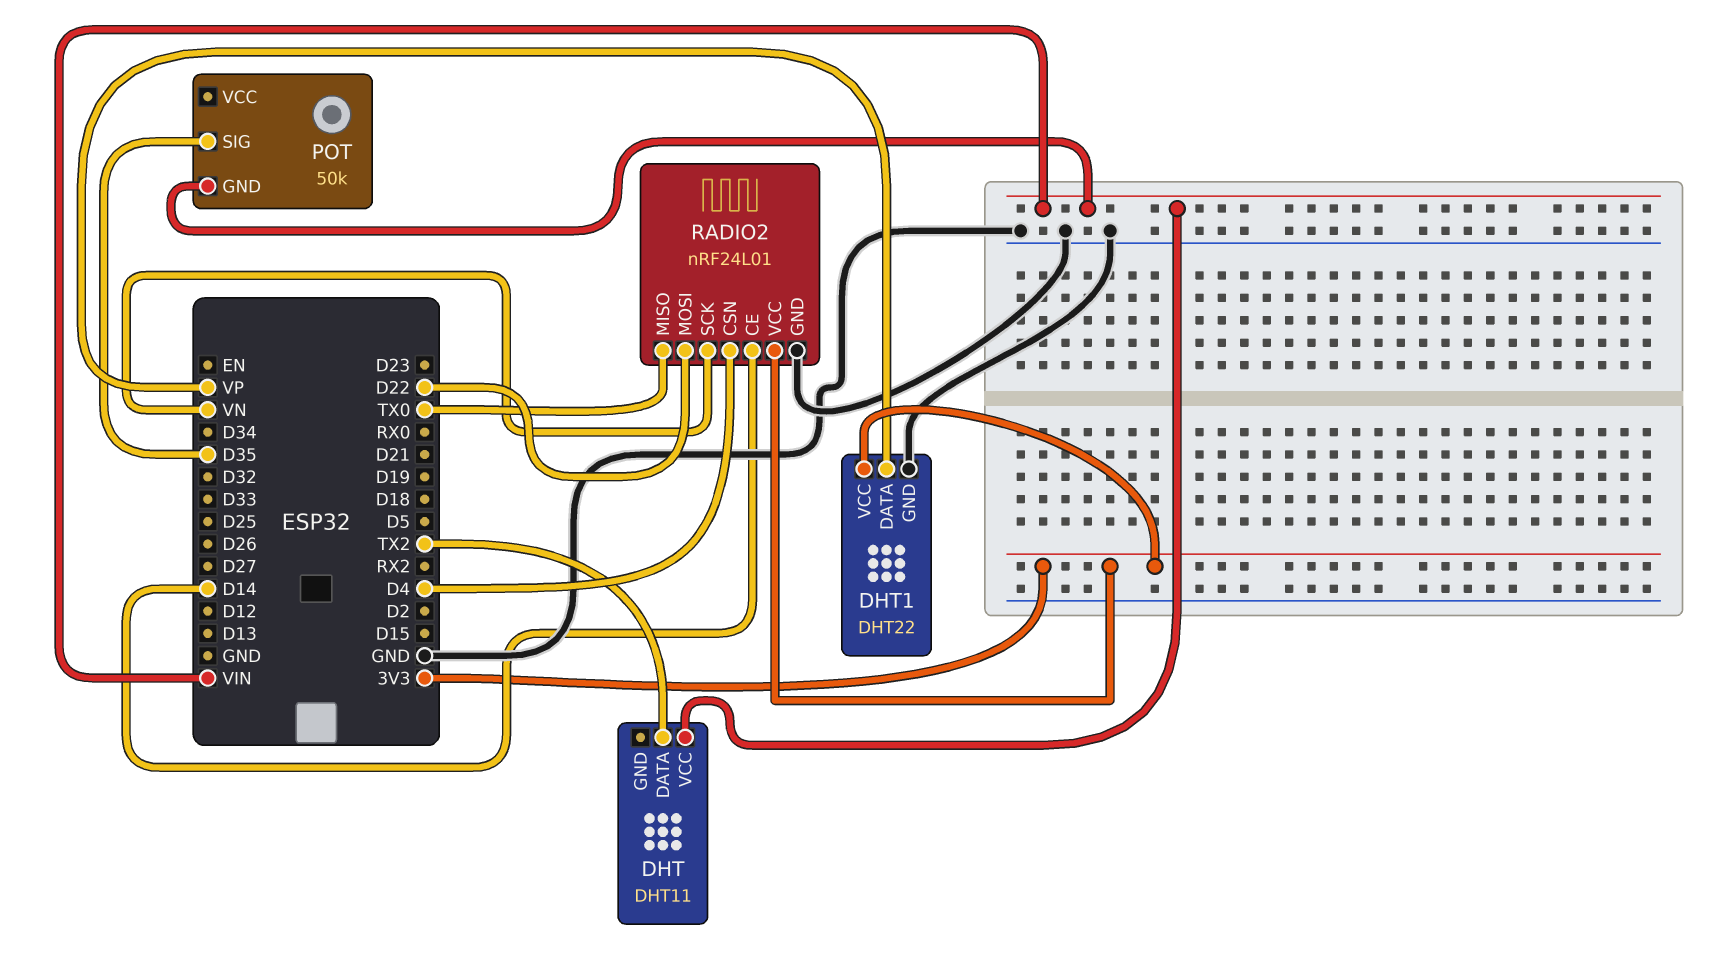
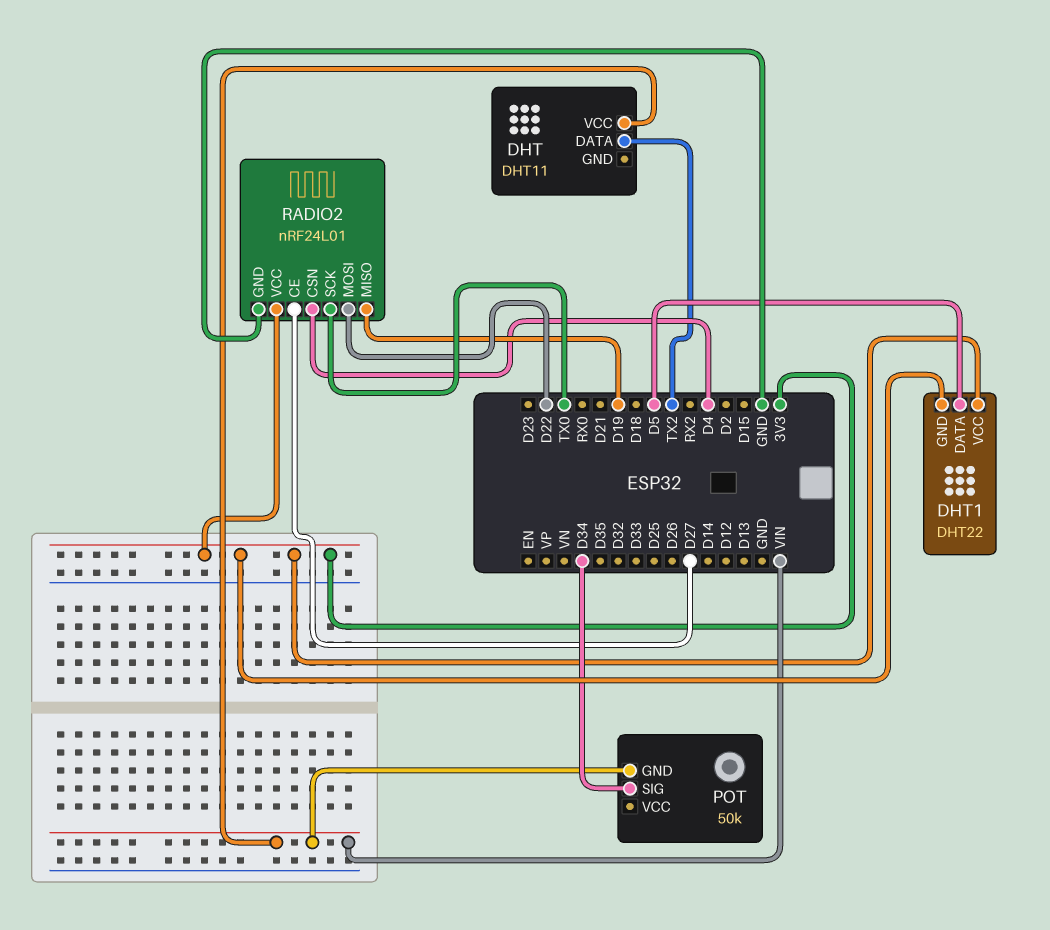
DHT1 pin DATA: VP -> D5
DHT1 pin GND: GND -> 3V3
POT pin SIG: D35 -> D34
RADIO2 pin CE: D14 -> D27
RADIO2 pin MISO: TX0 -> D19
RADIO2 pin SCK: VN -> TX0

